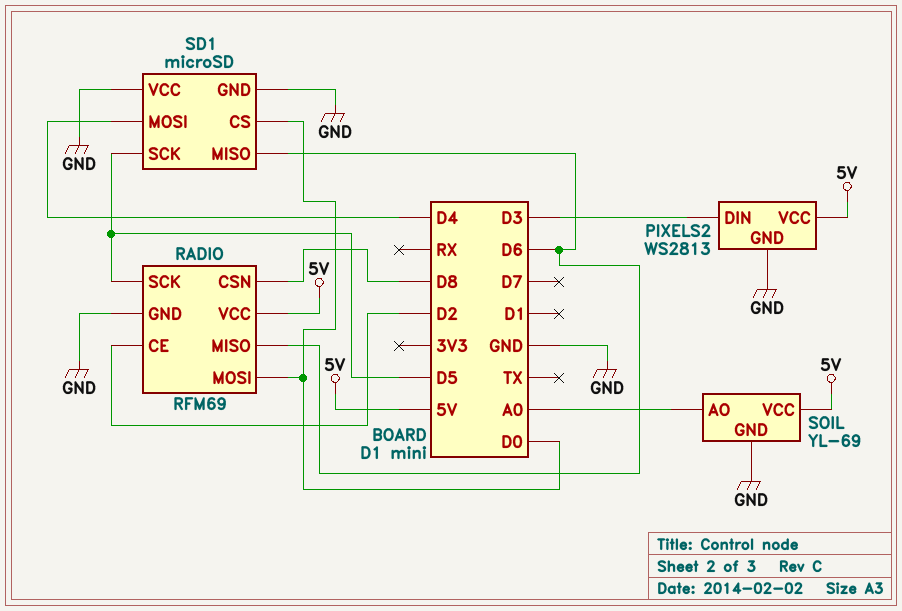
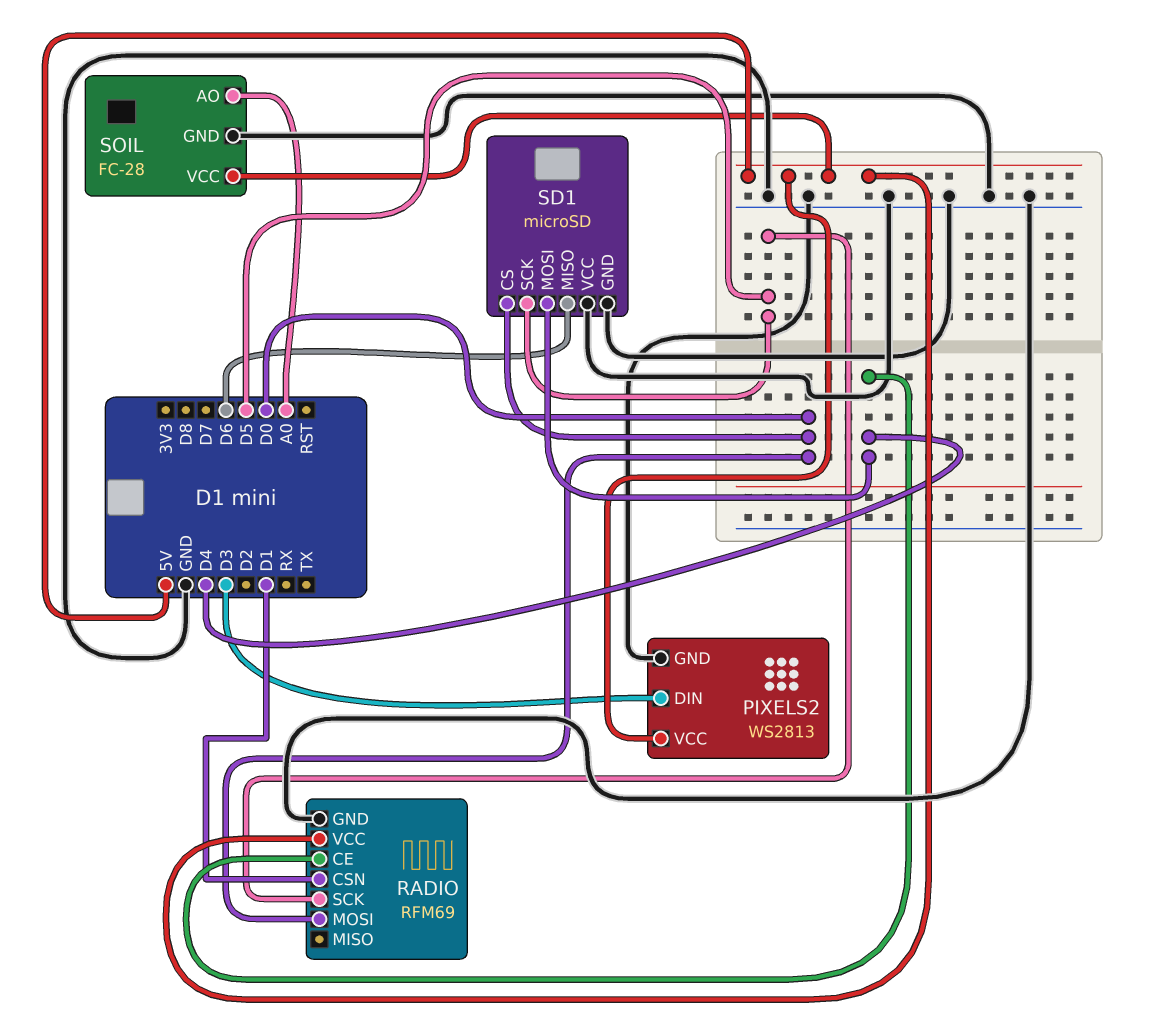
RADIO pin CE: D2 -> D4
RADIO pin CSN: D8 -> D1
RADIO pin MISO: D6 -> none
SOIL: YL-69 -> FC-28

